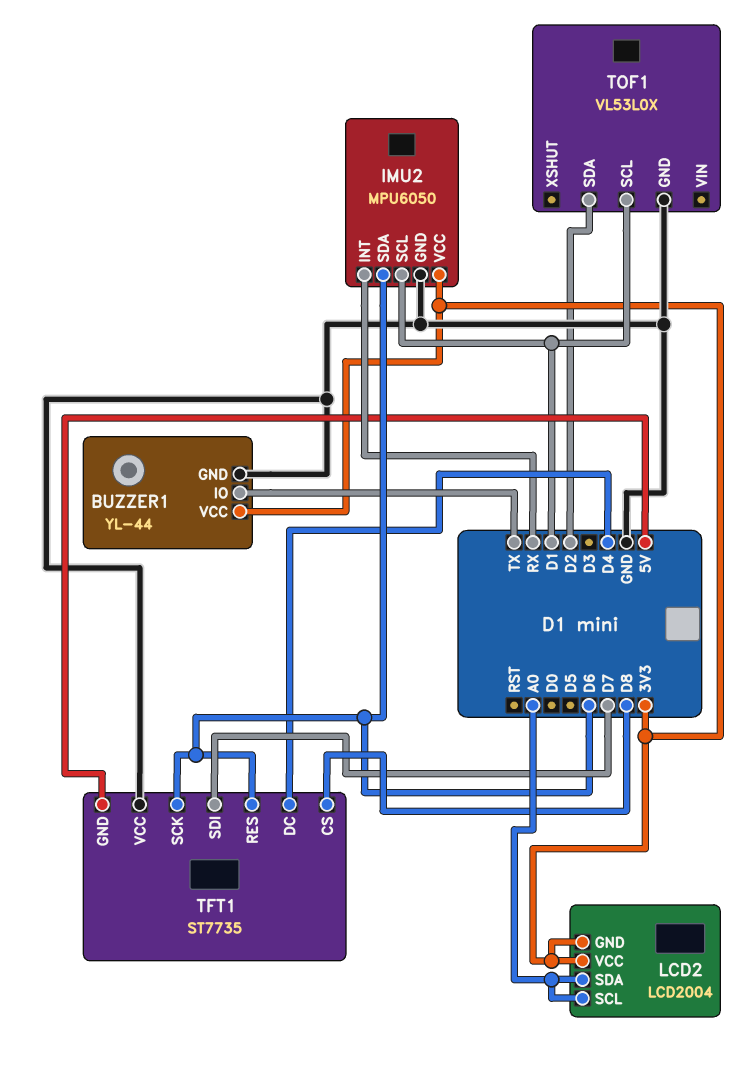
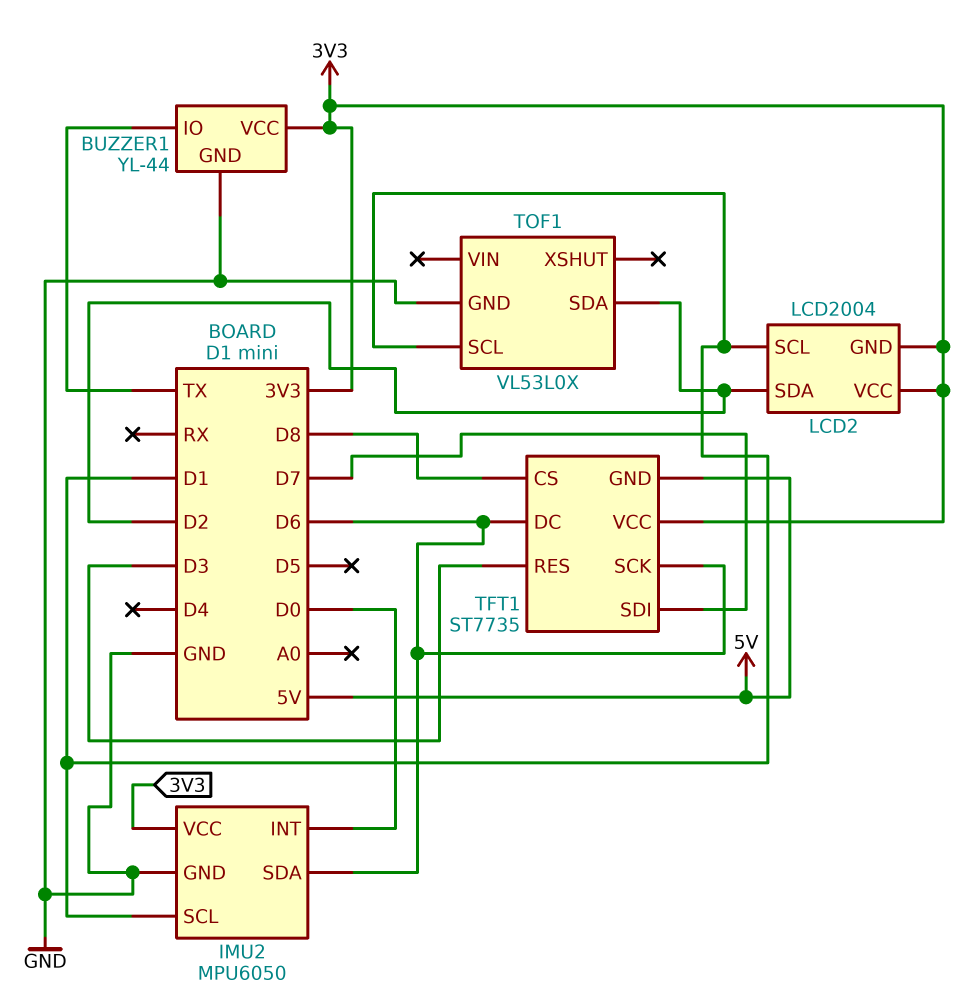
IMU2 pin INT: RX -> D0
LCD2 pin SCL: A0 -> D1
LCD2 pin SDA: A0 -> D2
TFT1 pin DC: D4 -> D6
TFT1 pin RES: D6 -> D3
TFT1 pin VCC: GND -> 3V3

